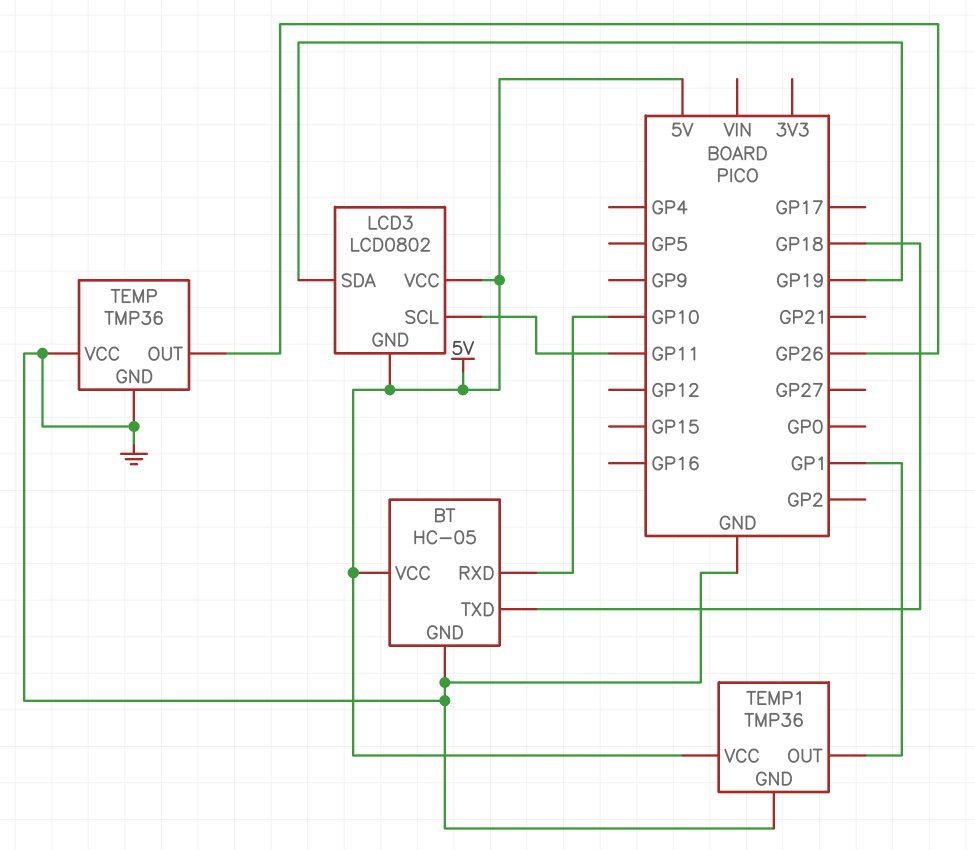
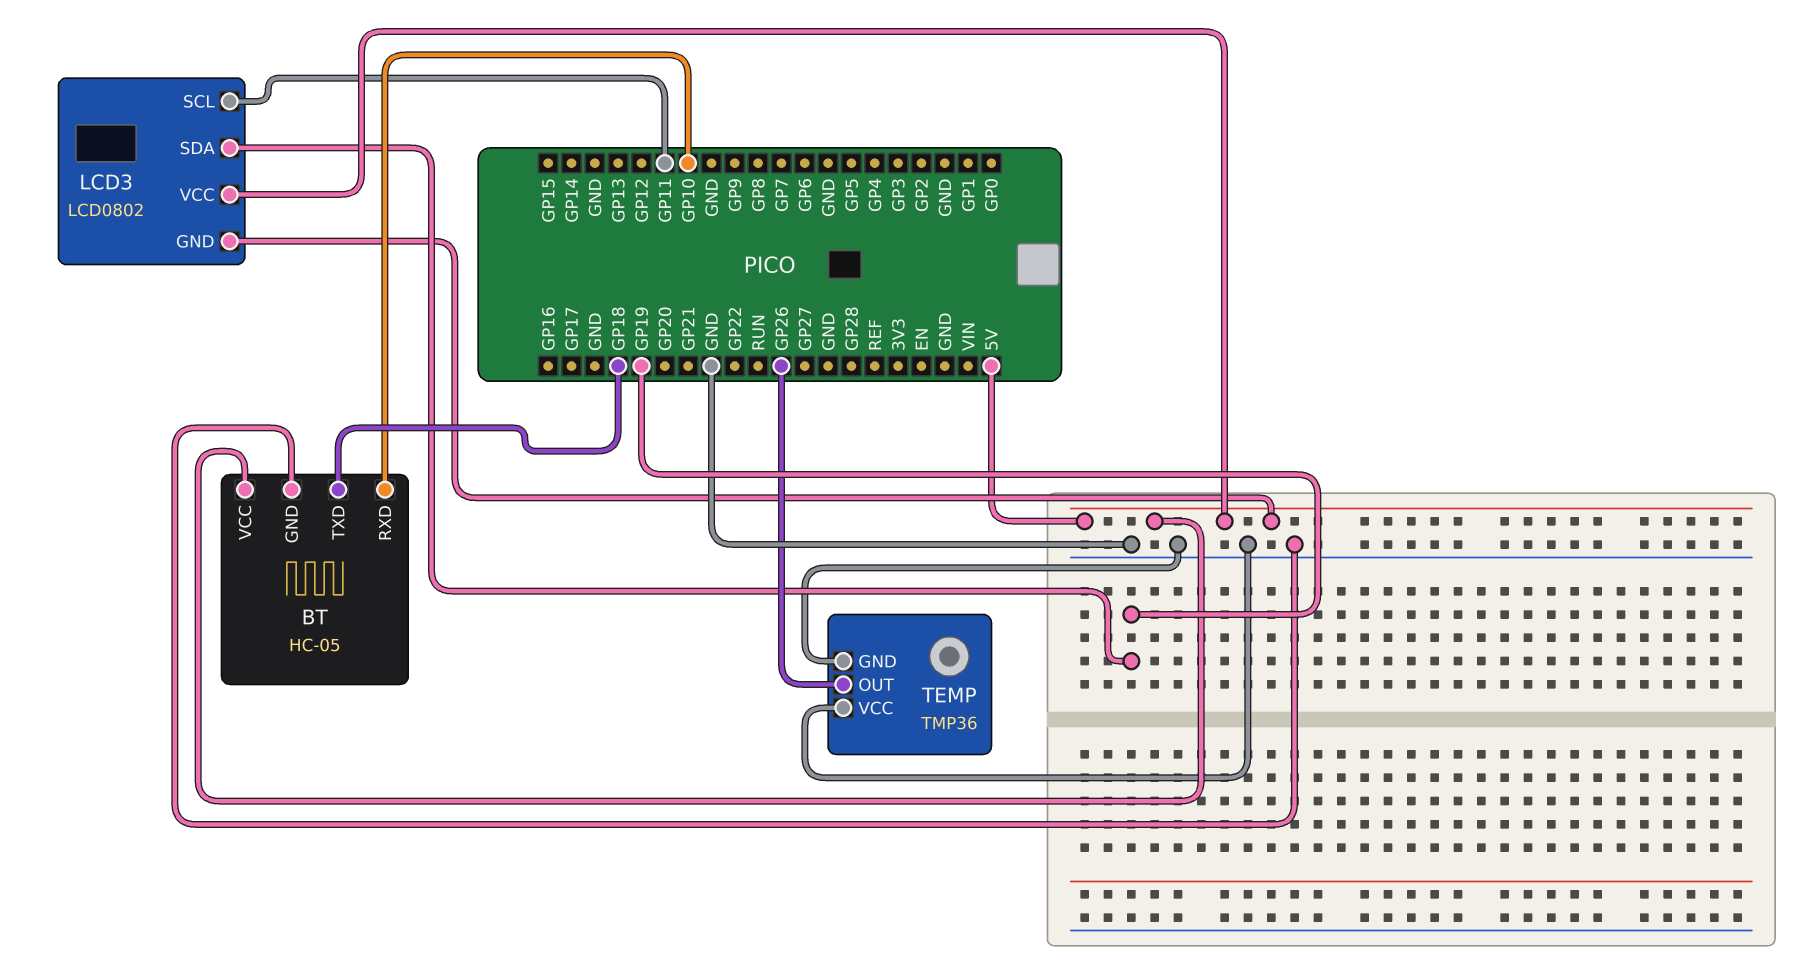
TEMP1: TMP36 -> none
TEMP1 pin GND: GND -> none
TEMP1 pin OUT: GP1 -> none
TEMP1 pin VCC: 5V -> none

